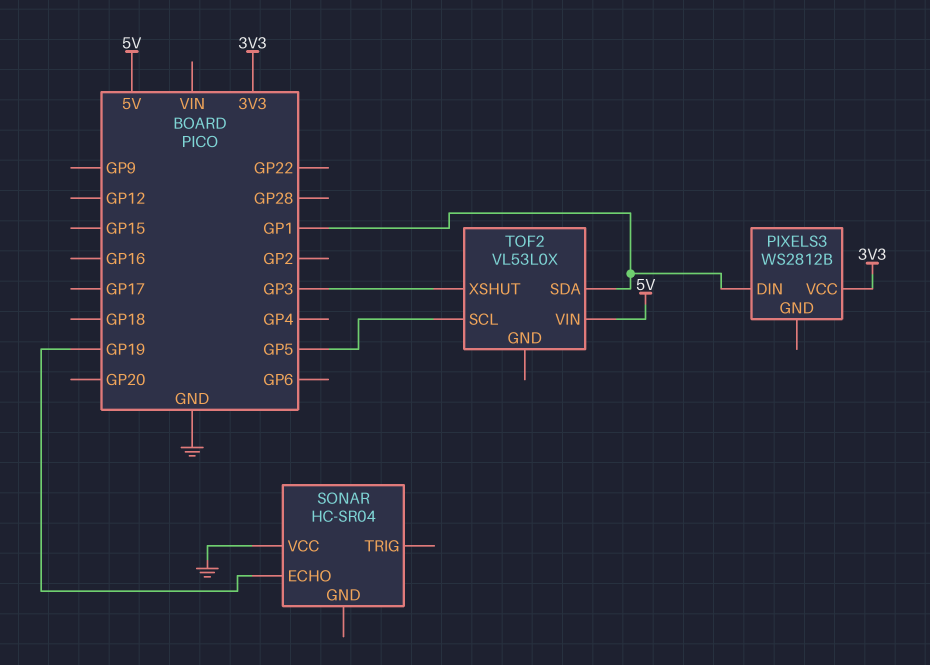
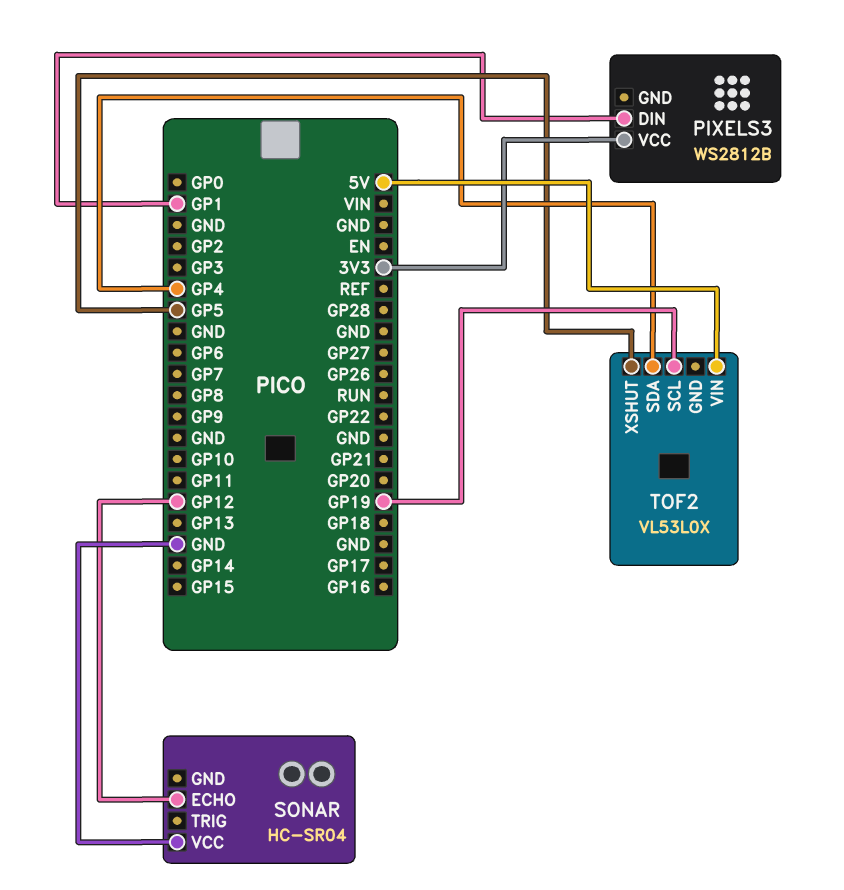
SONAR pin ECHO: GP19 -> GP12
TOF2 pin SCL: GP5 -> GP19
TOF2 pin SDA: GP1 -> GP4
TOF2 pin XSHUT: GP3 -> GP5

